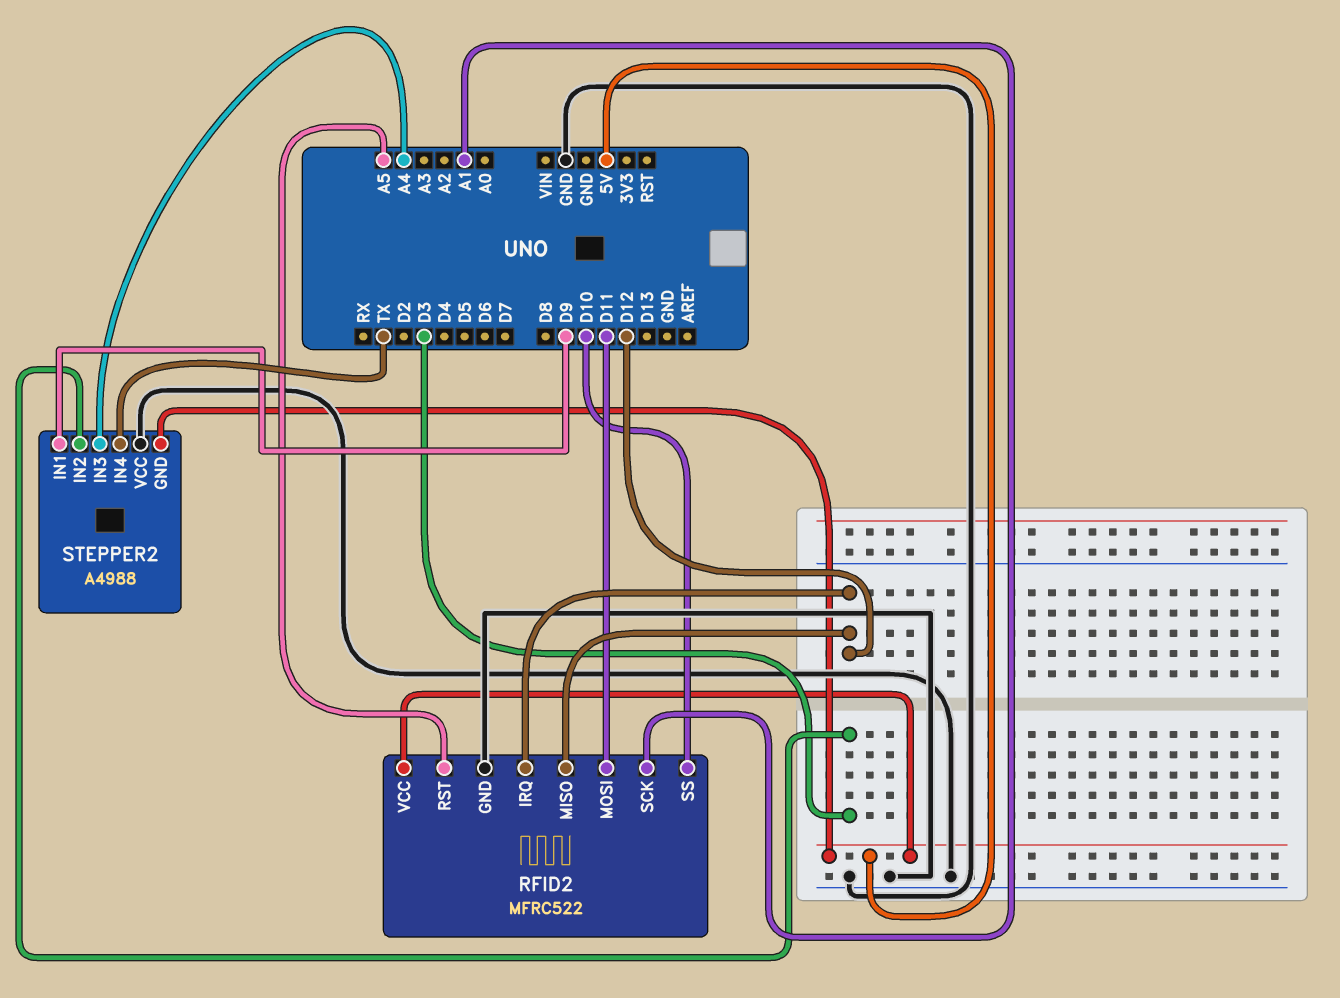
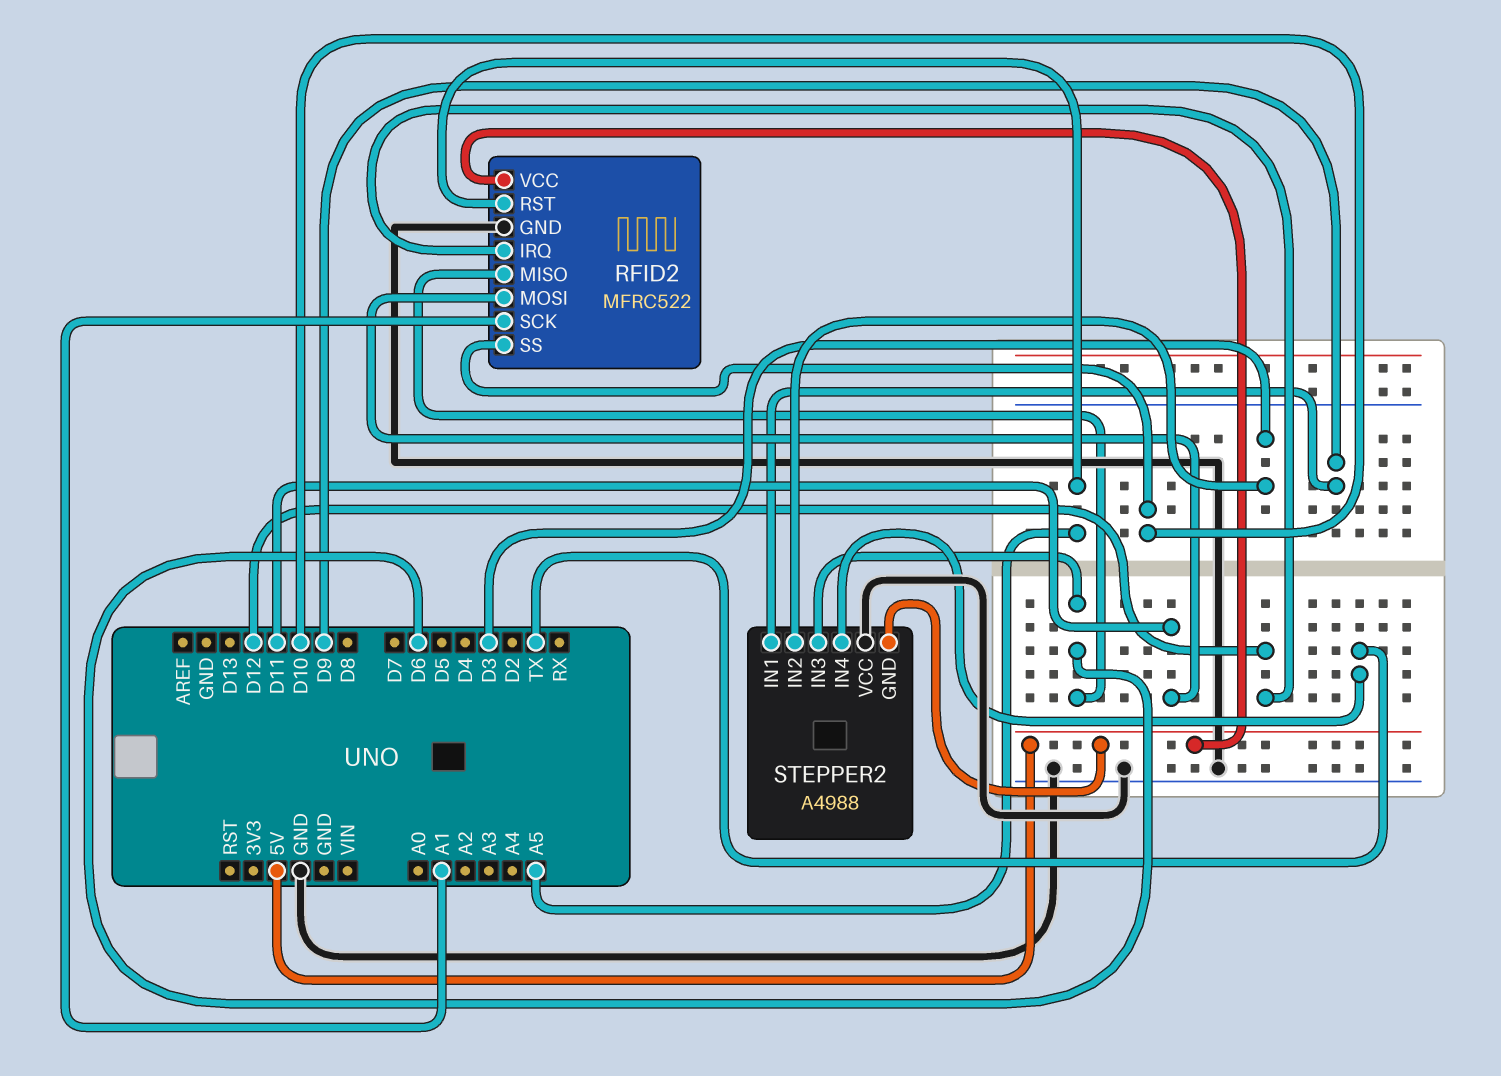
RFID2 pin MISO: D12 -> D6
STEPPER2 pin IN3: A4 -> D6

